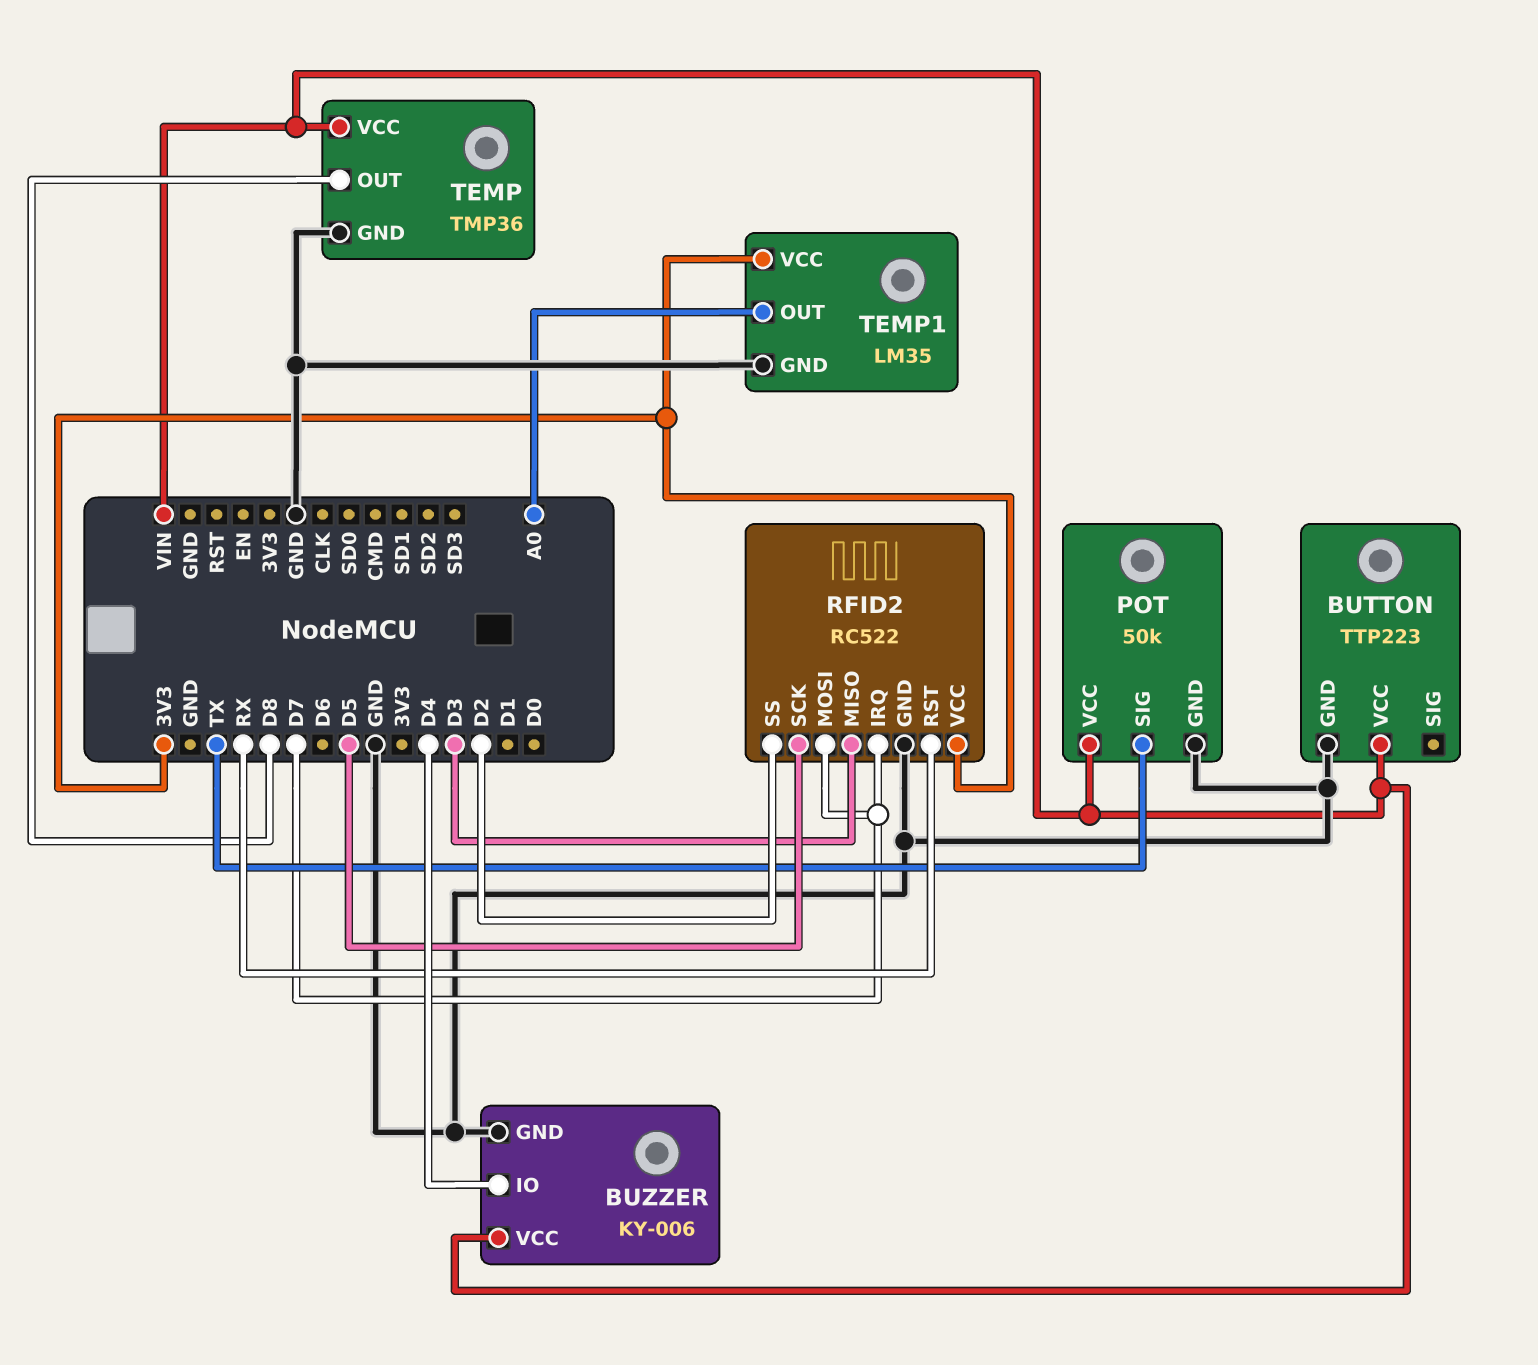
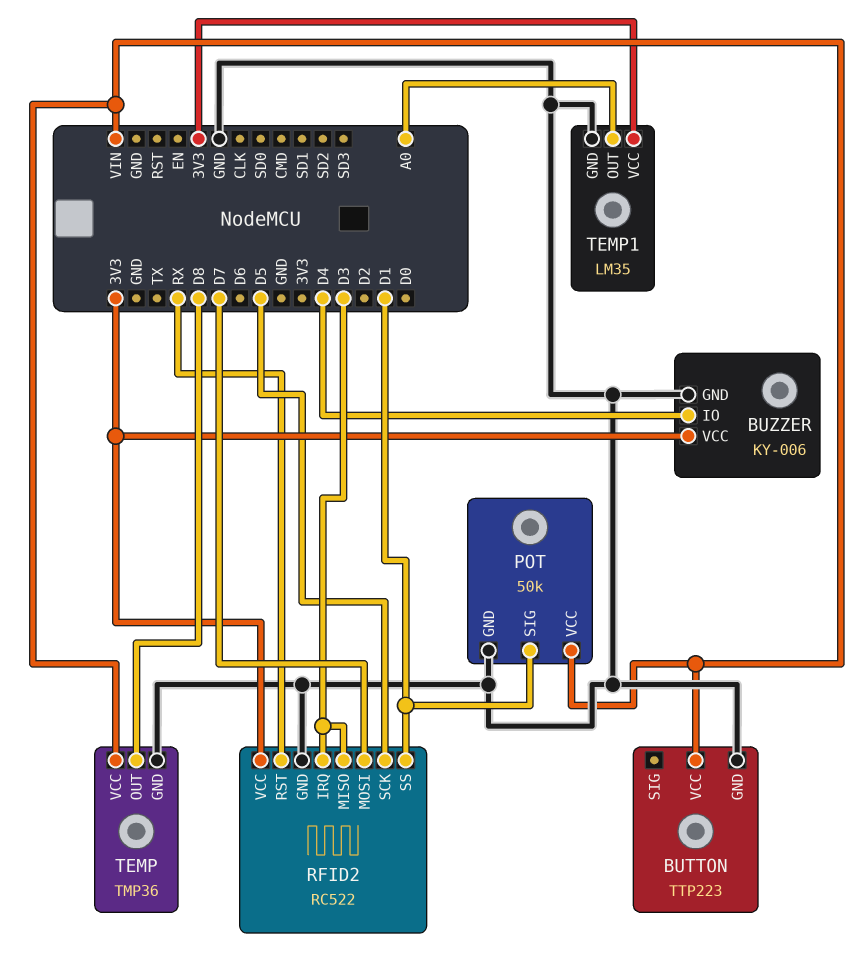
BUZZER pin VCC: VIN -> 3V3
POT pin SIG: TX -> D1
RFID2 pin IRQ: D7 -> D3
RFID2 pin SS: D2 -> D1

